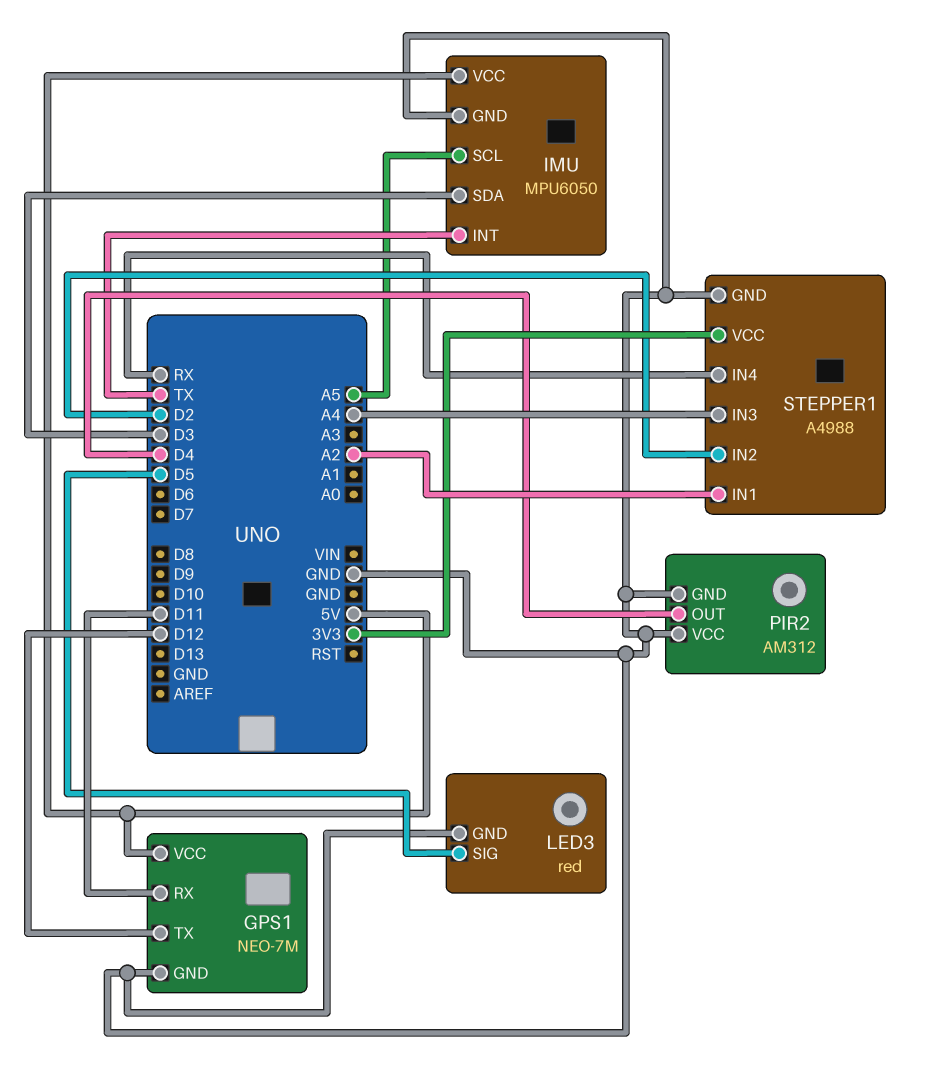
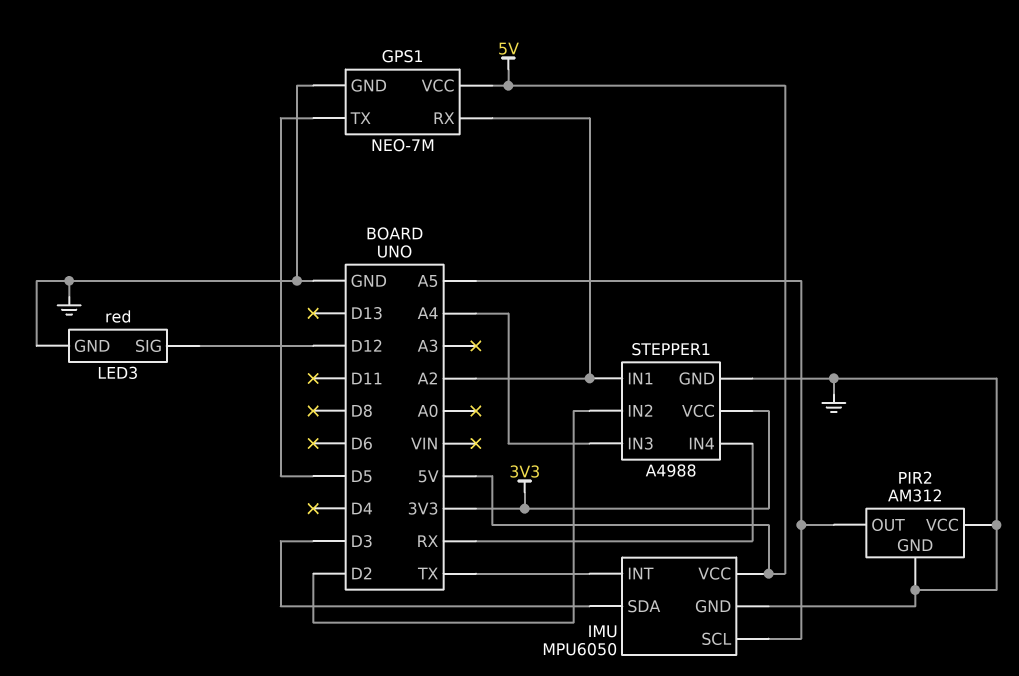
GPS1 pin RX: D11 -> A2
GPS1 pin TX: D12 -> D5
LED3 pin SIG: D5 -> D12
PIR2 pin OUT: D4 -> A5

